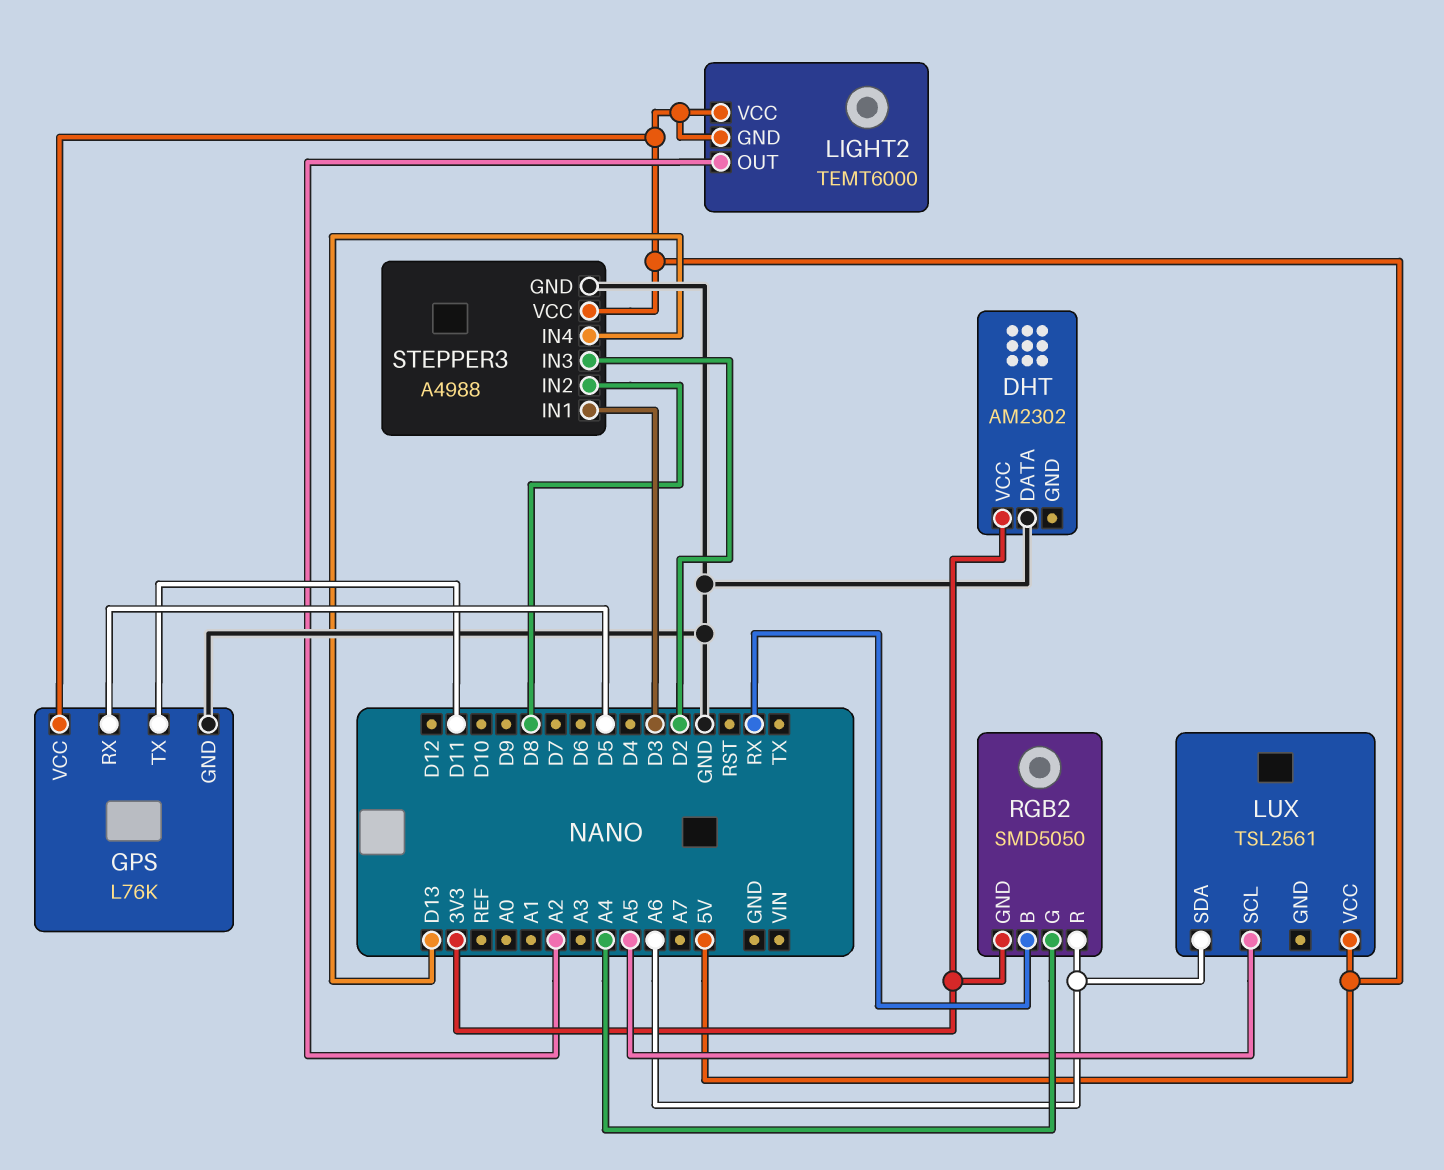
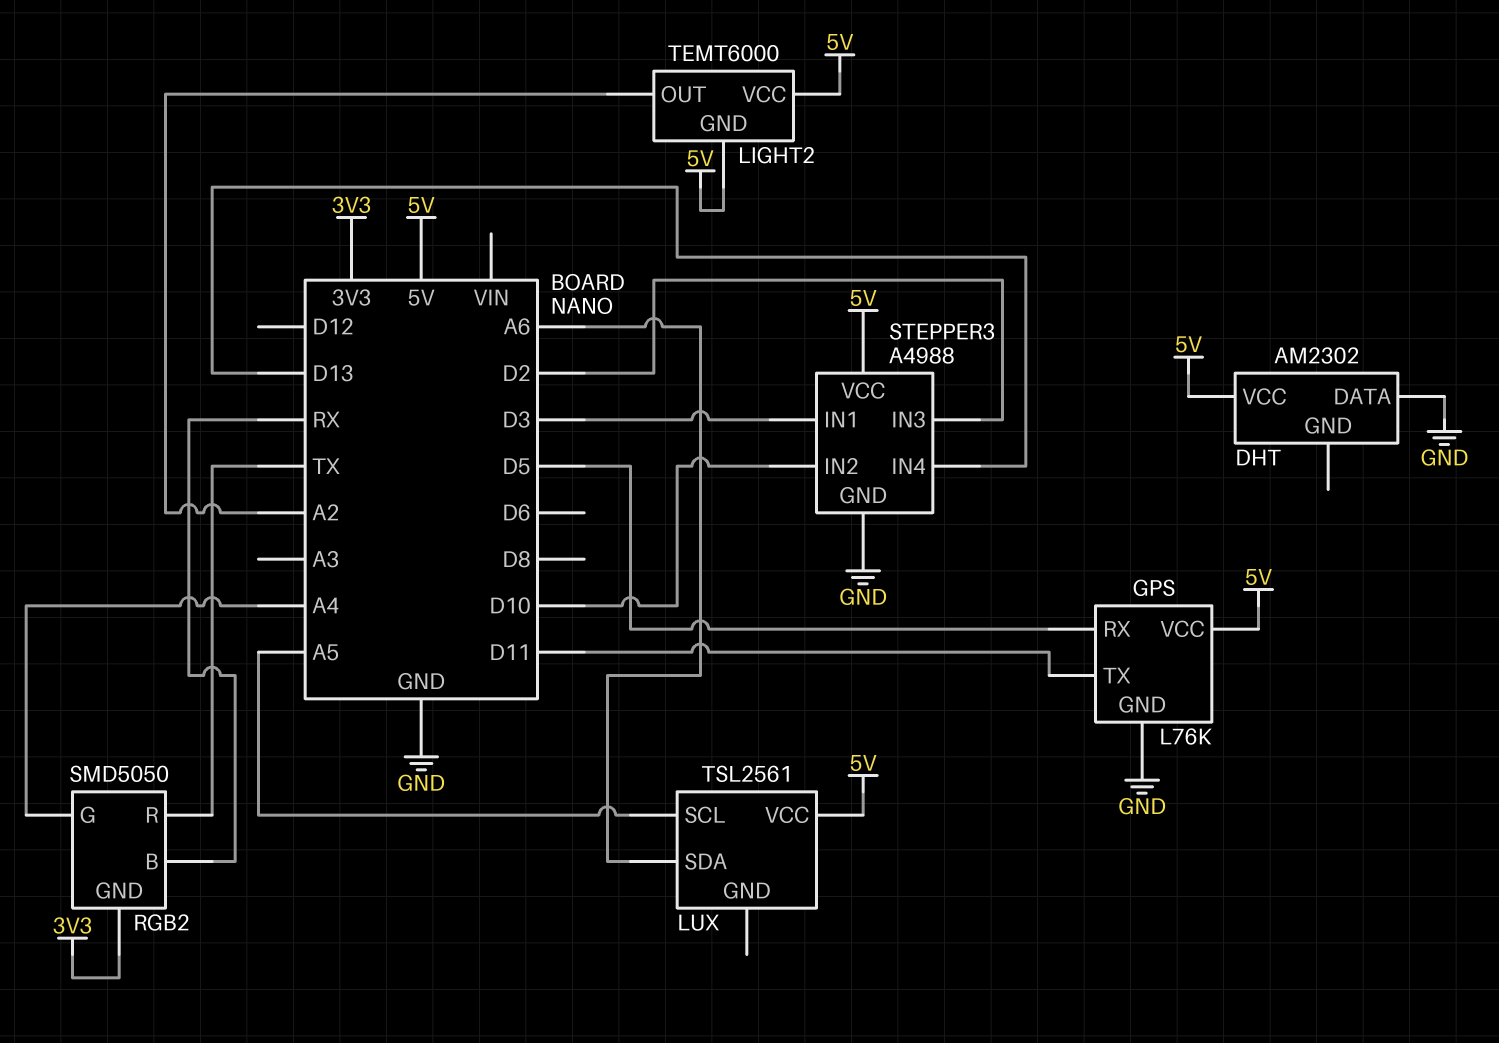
DHT pin VCC: 3V3 -> 5V
RGB2 pin R: A6 -> TX
STEPPER3 pin IN2: D8 -> D10

